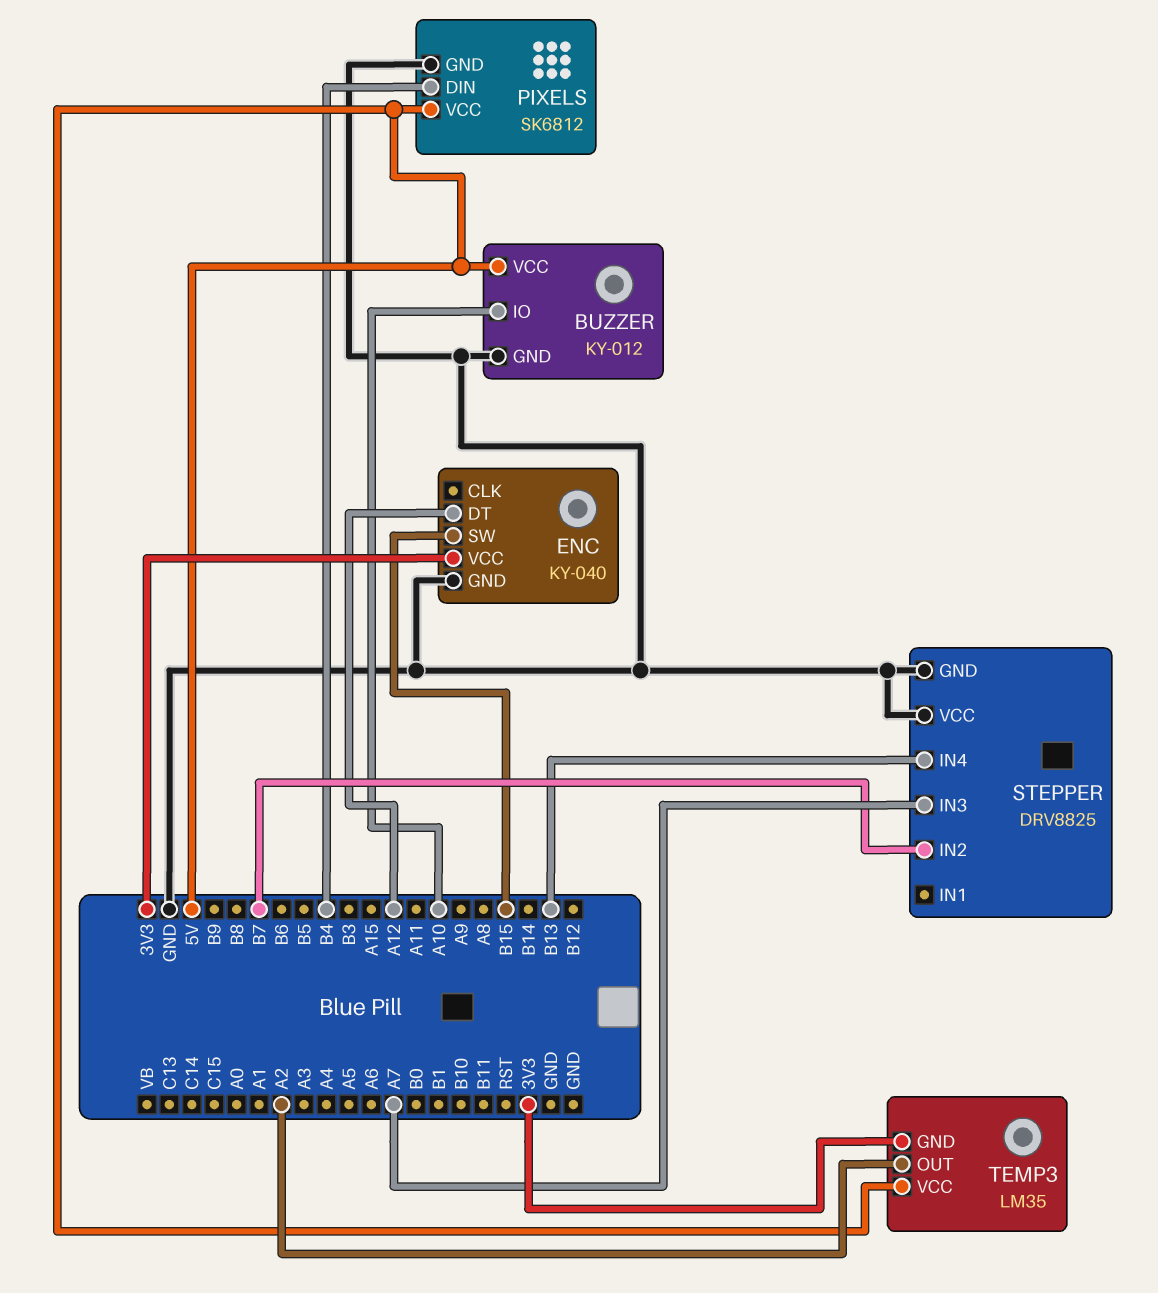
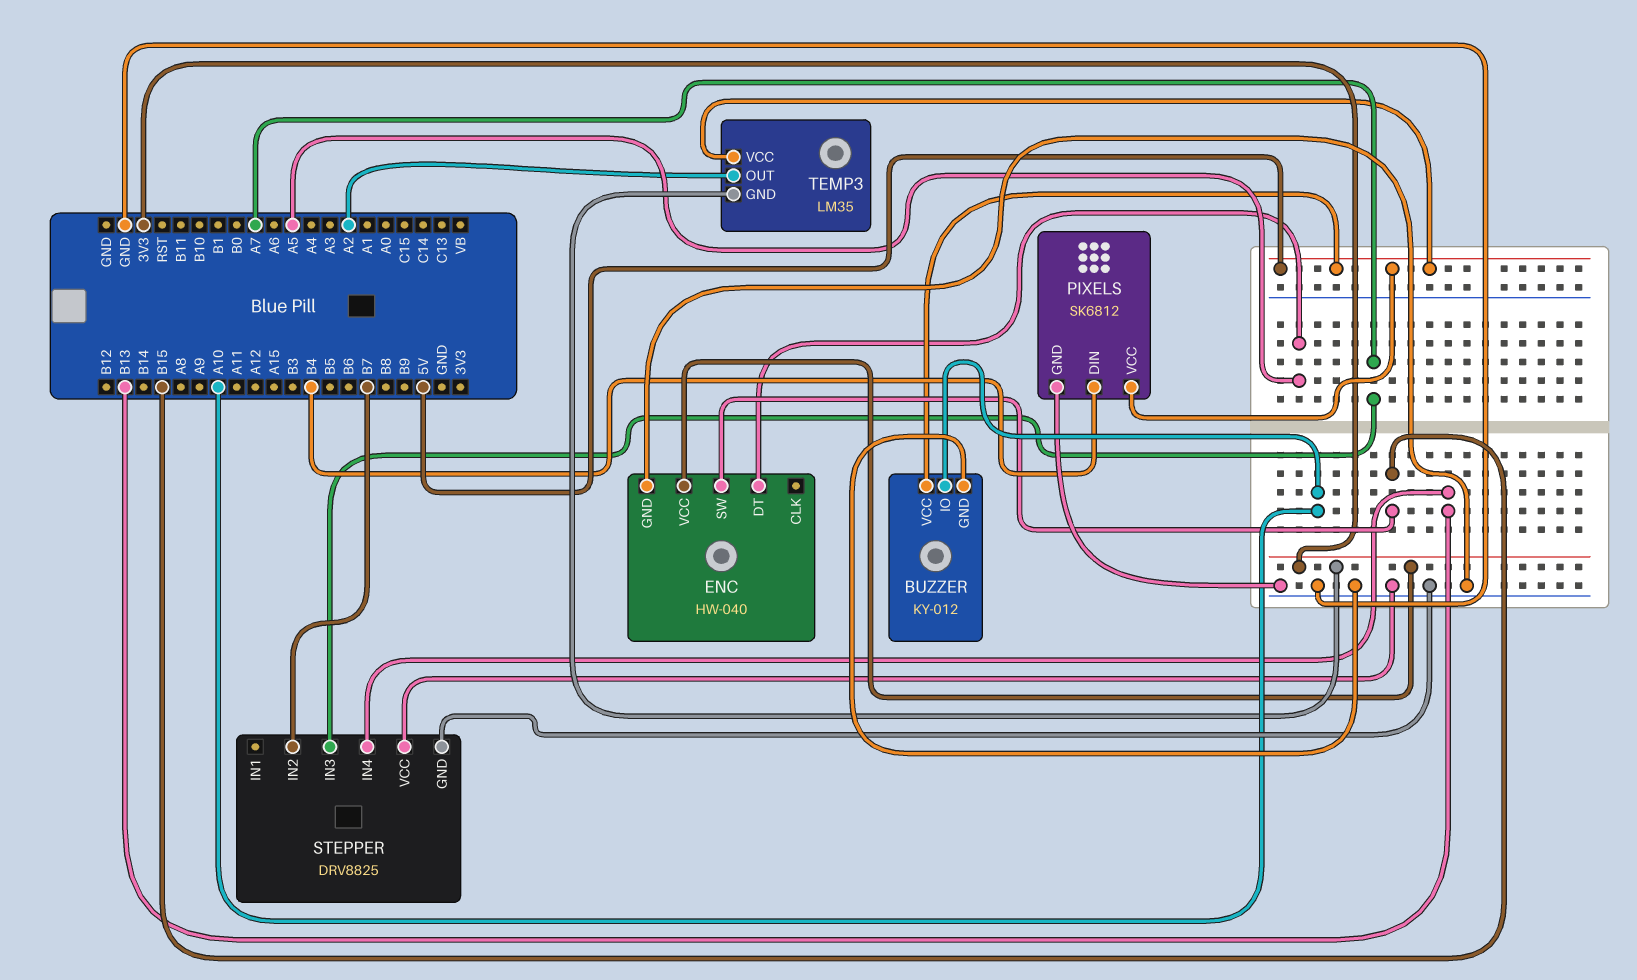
ENC: KY-040 -> HW-040
ENC pin DT: A12 -> A5

